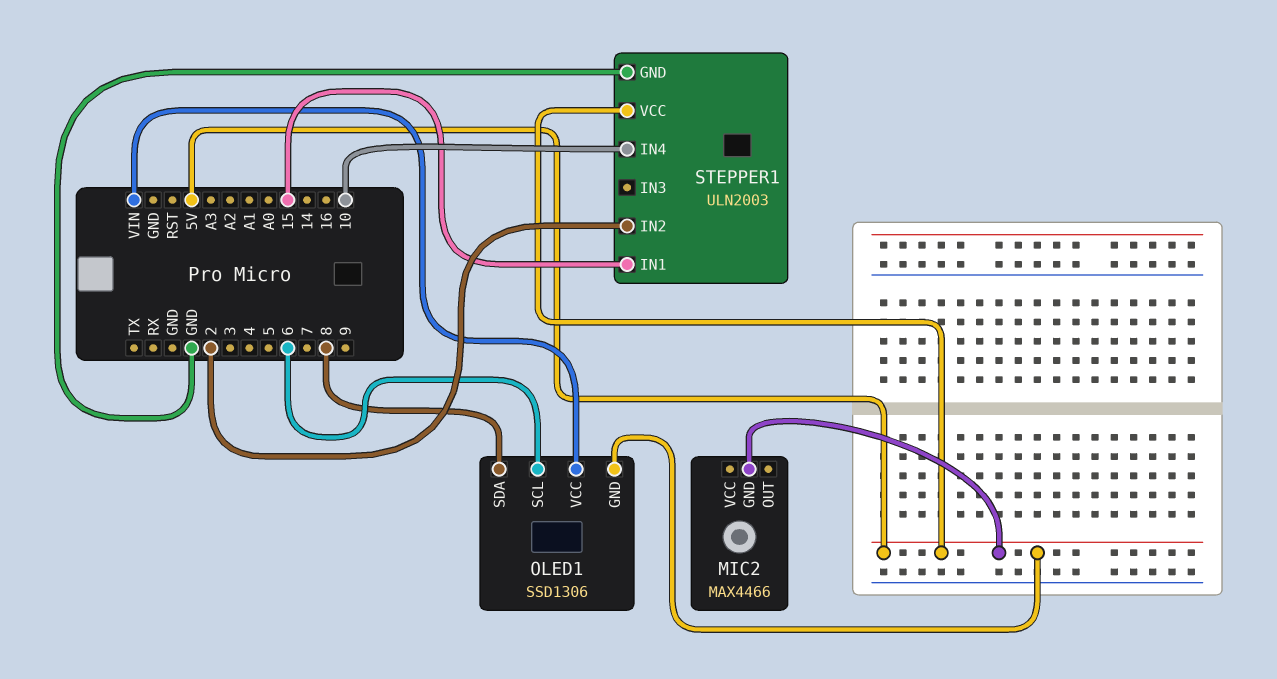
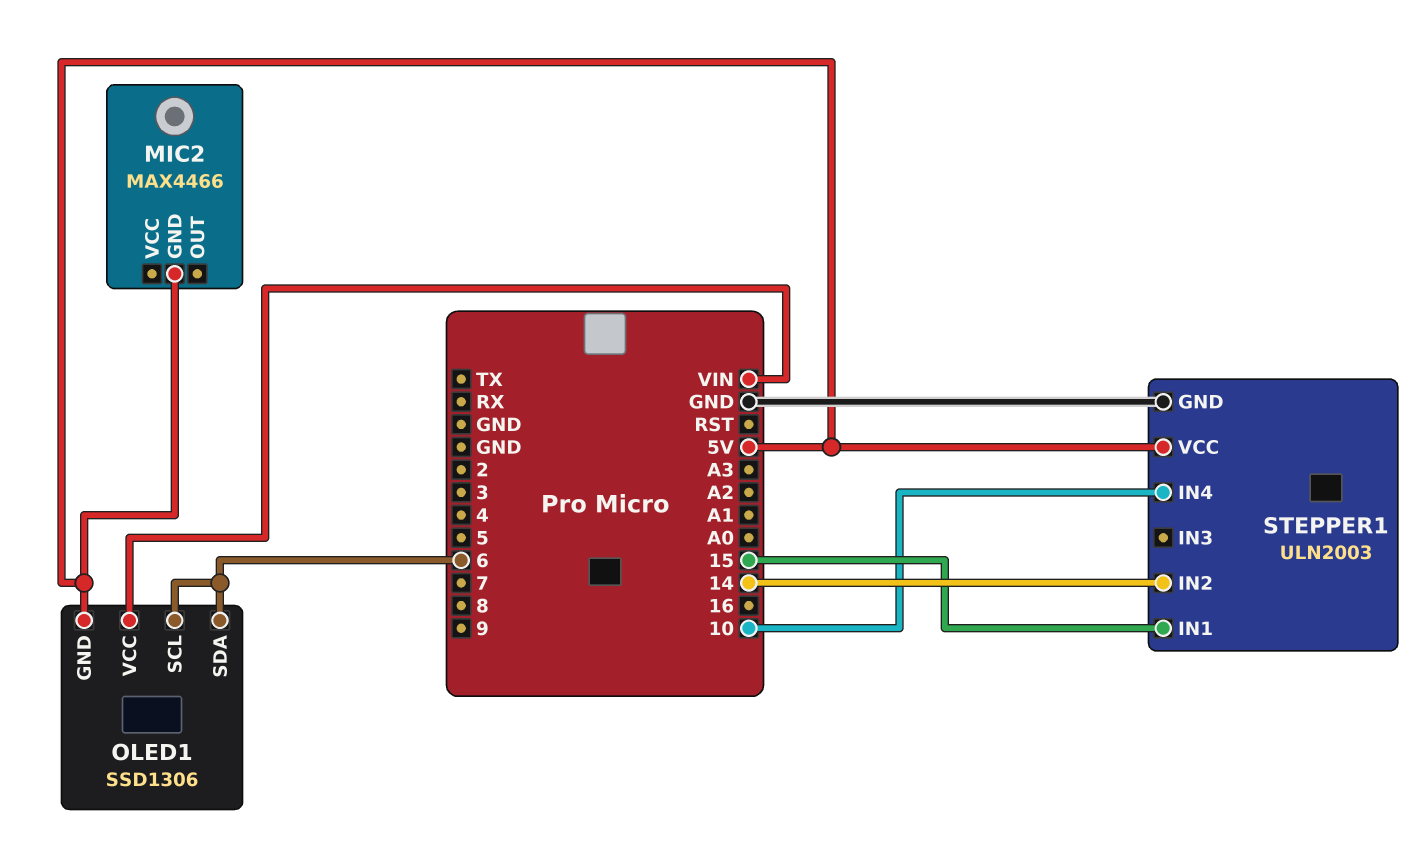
OLED1 pin SDA: 8 -> 6
STEPPER1 pin IN2: 2 -> 14

